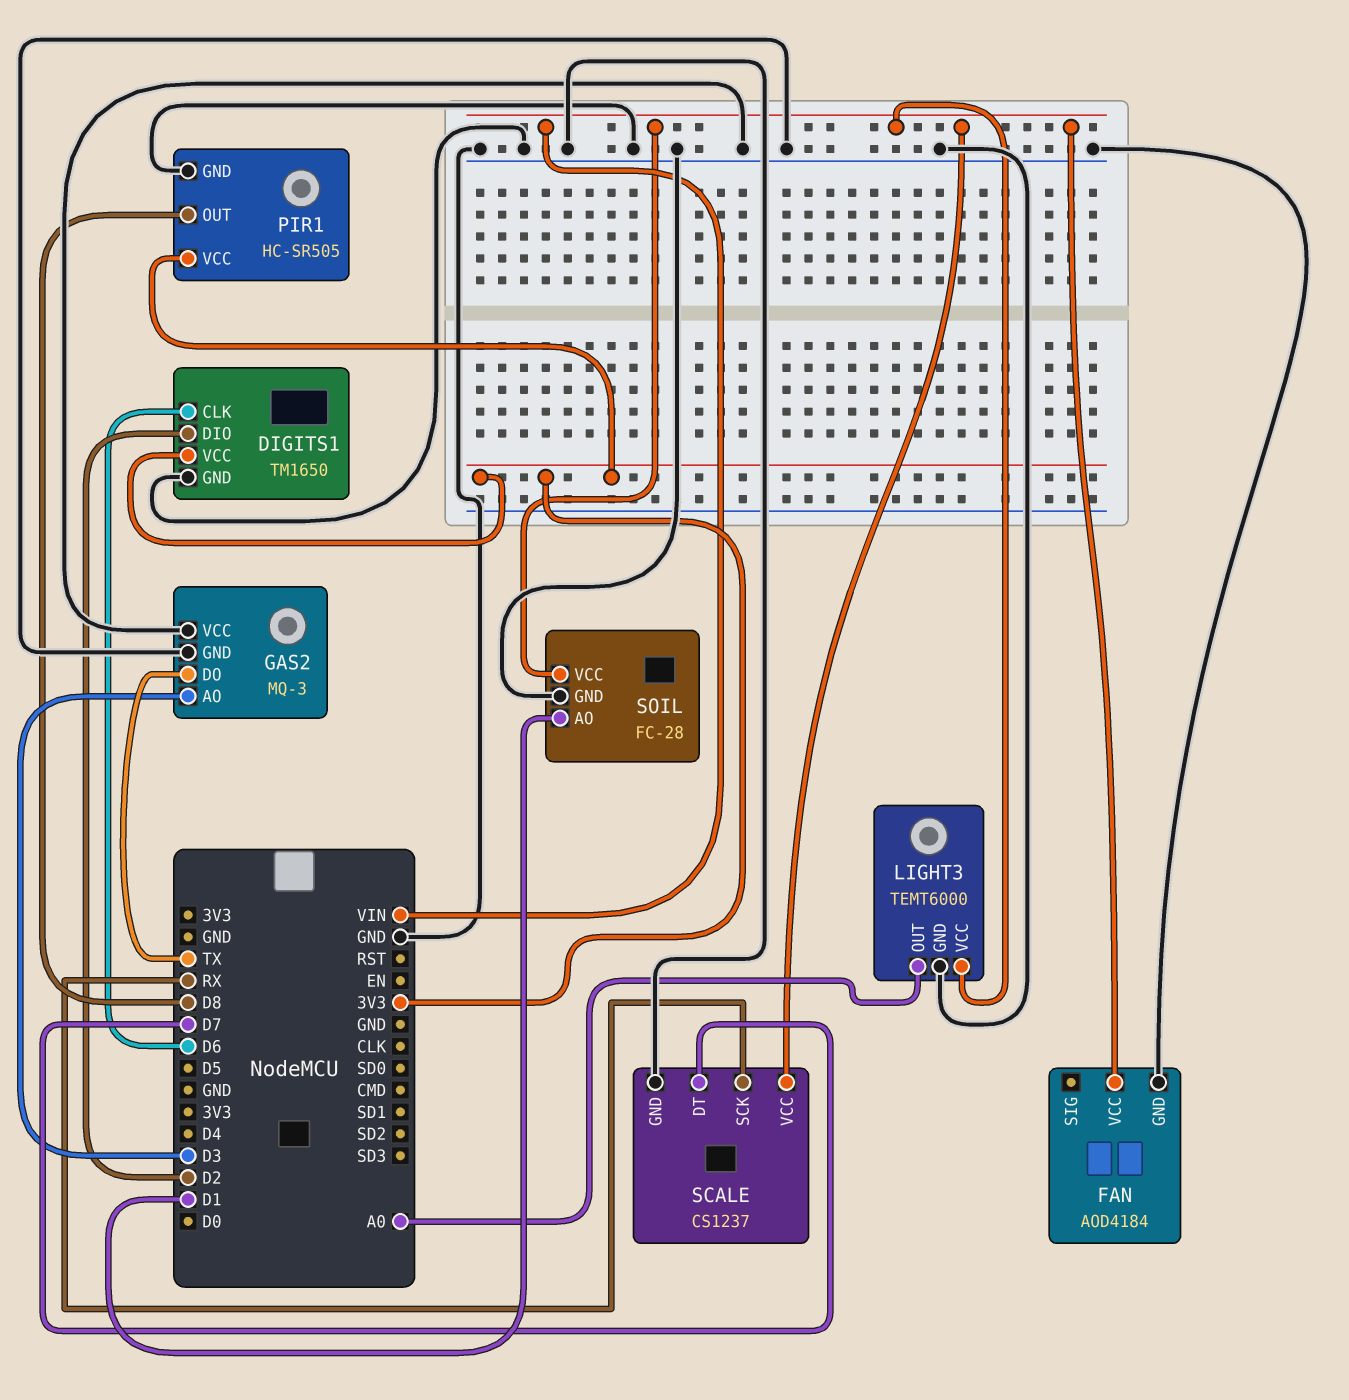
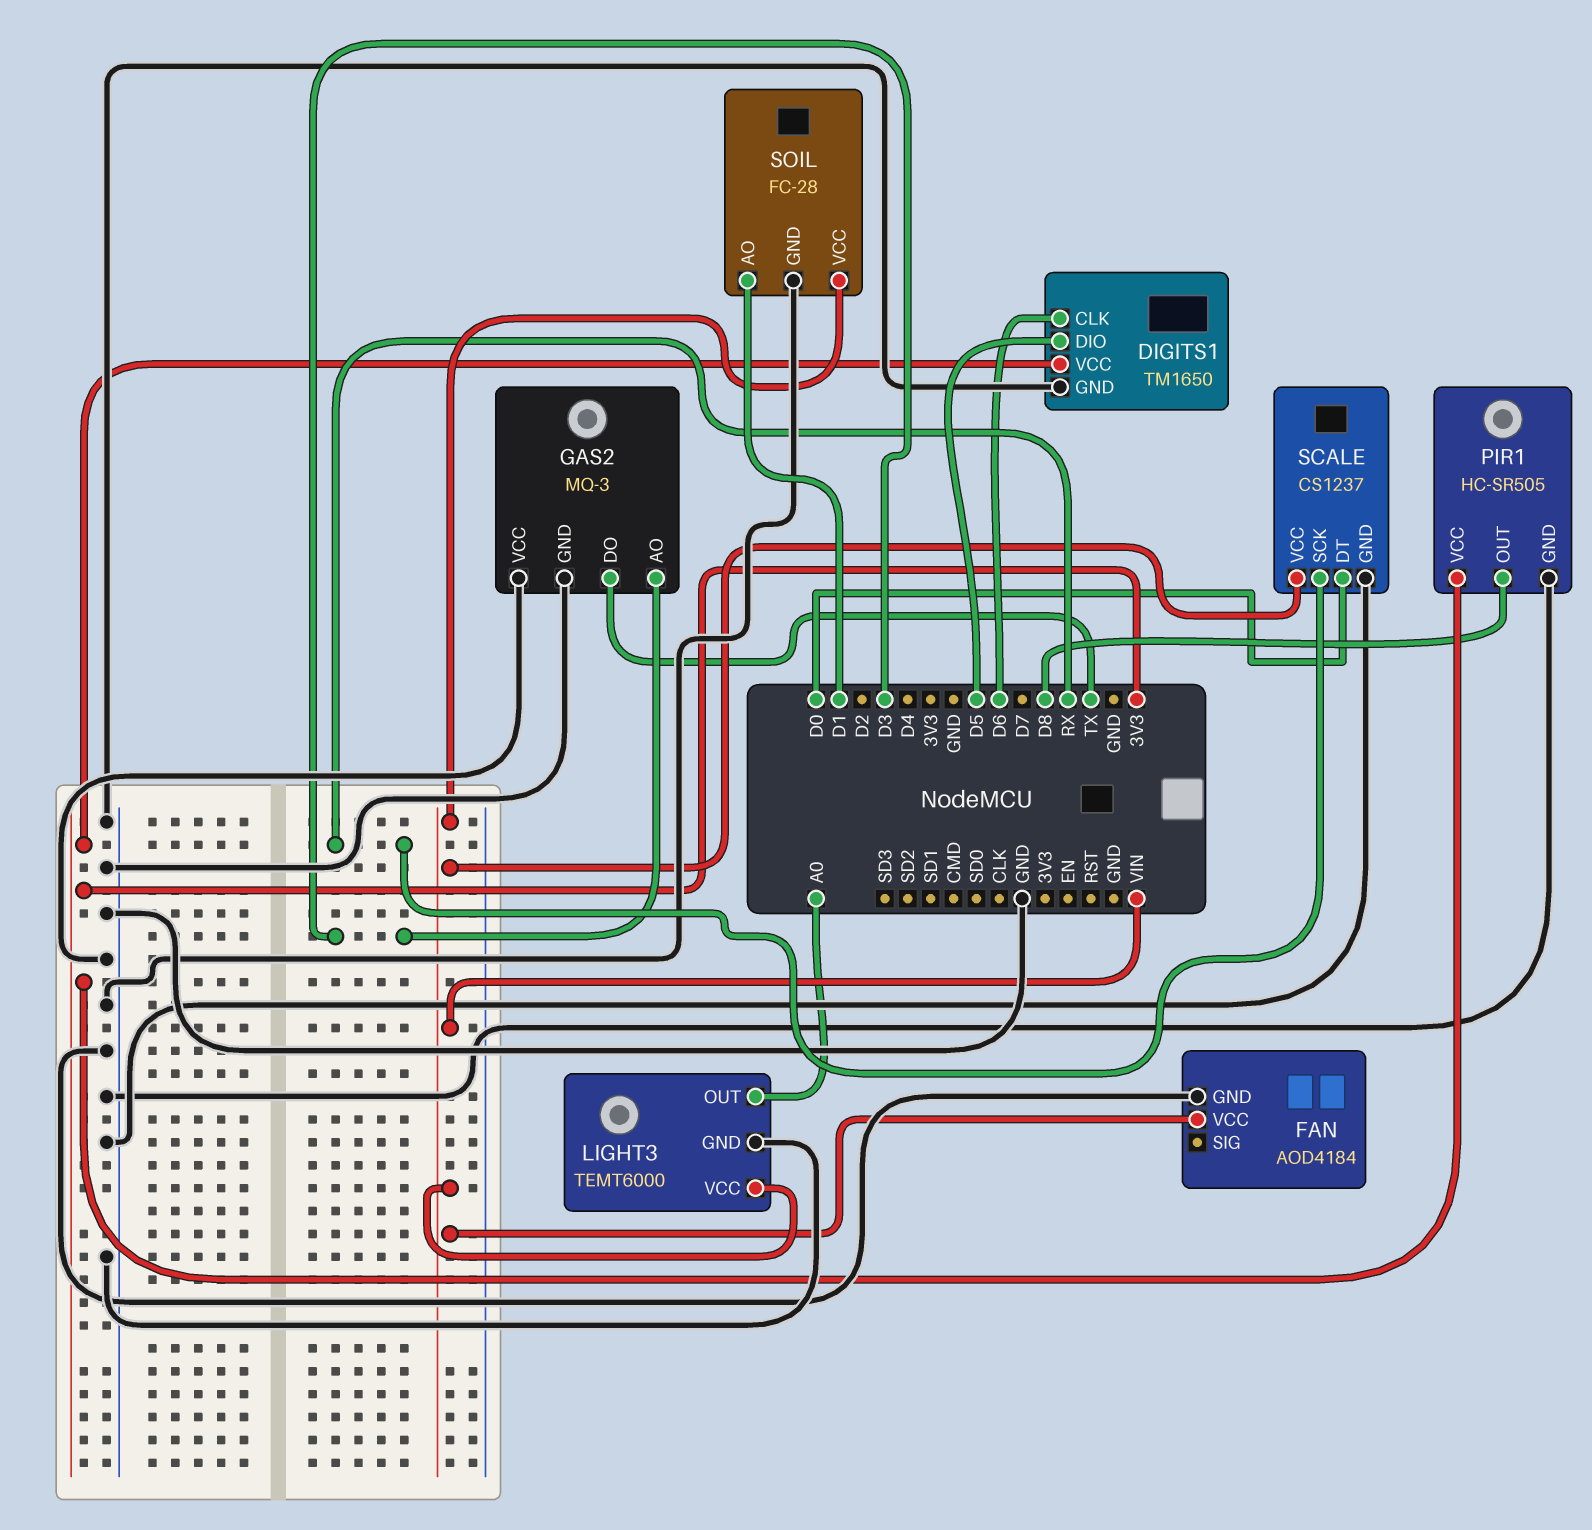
DIGITS1 pin DIO: D2 -> D5
SCALE pin DT: D7 -> D0

